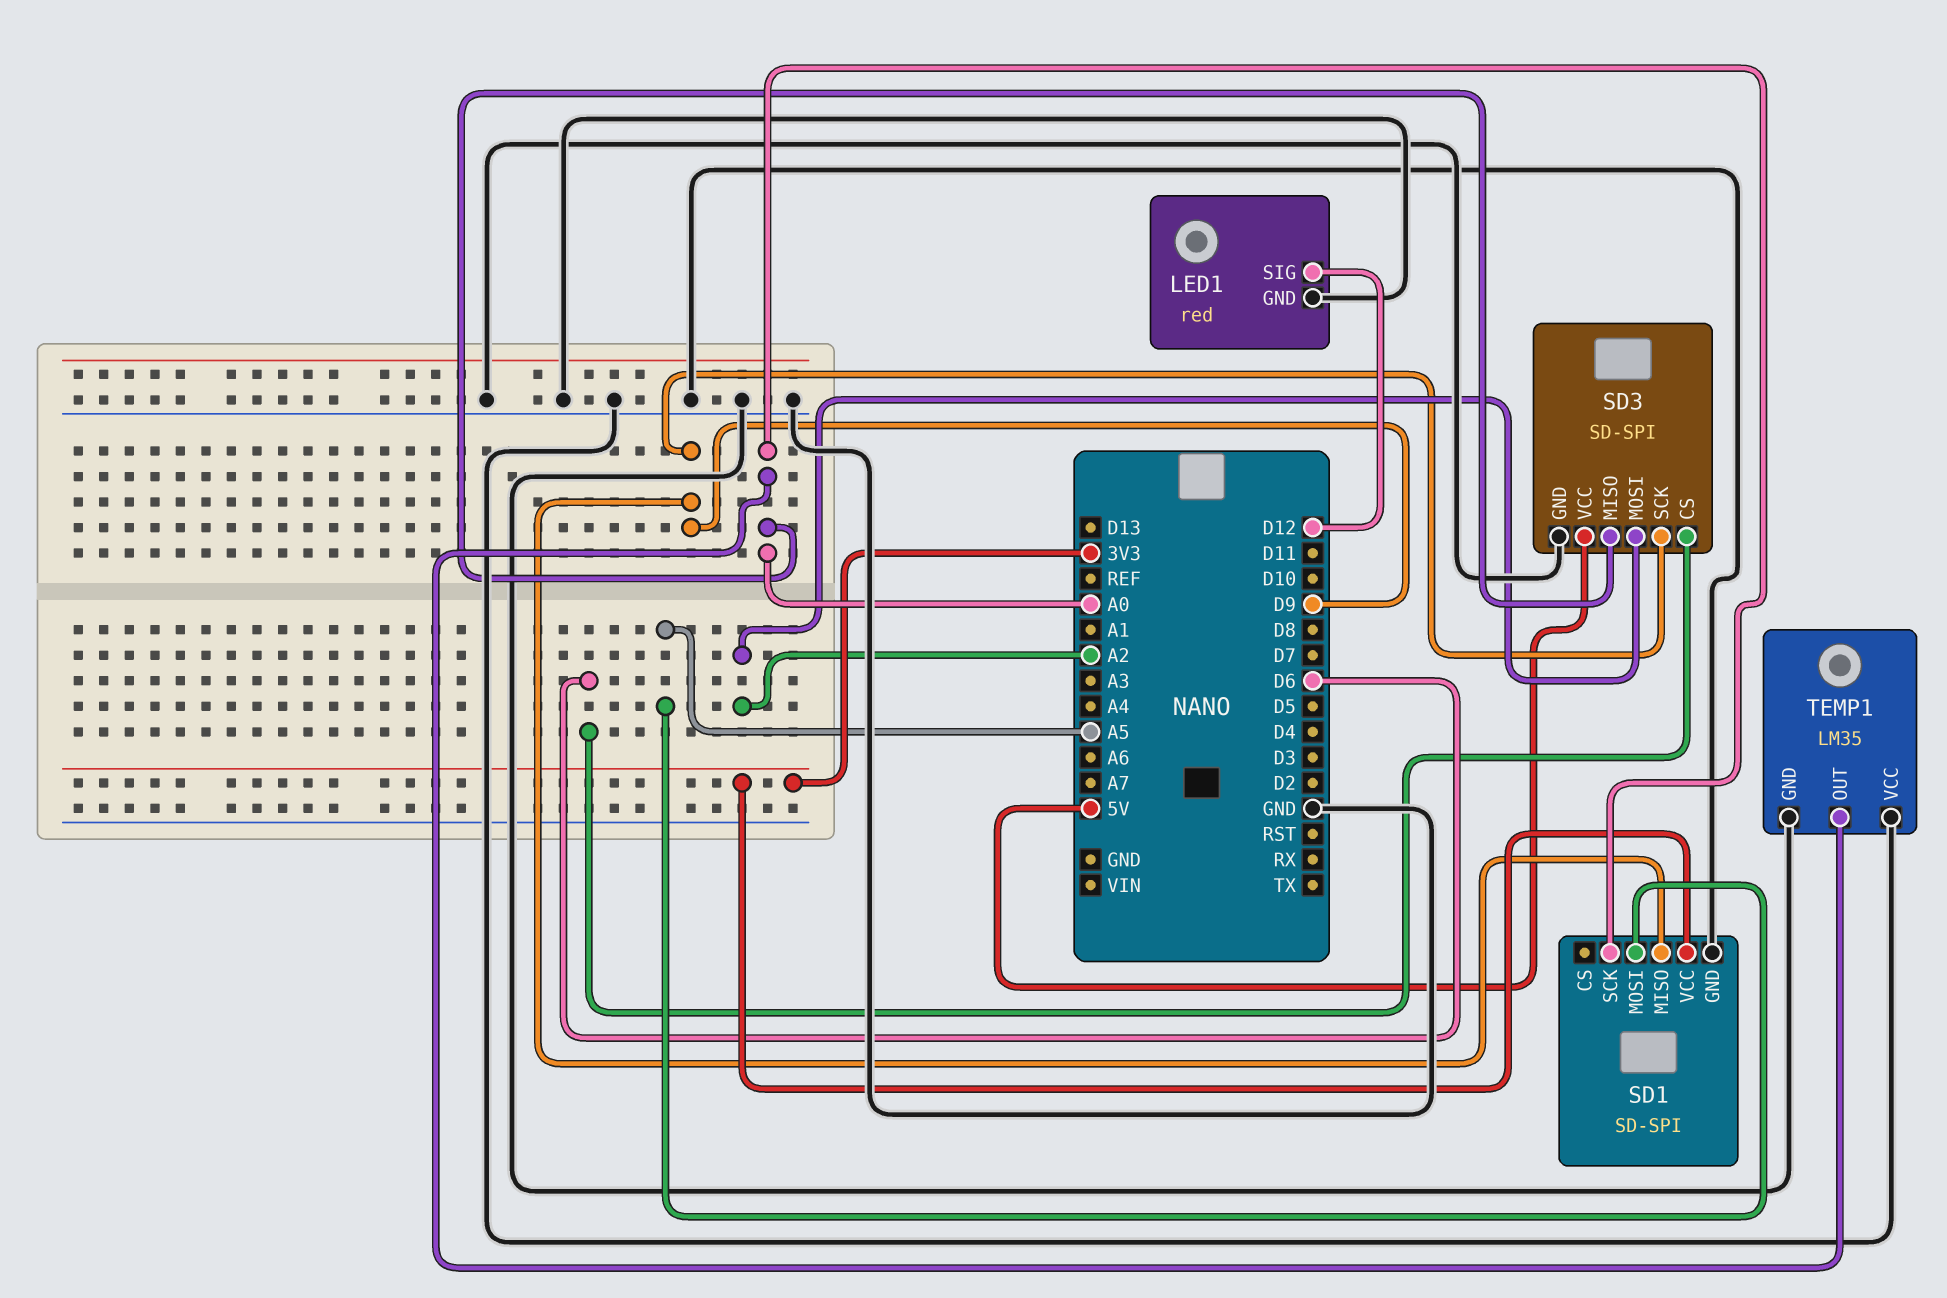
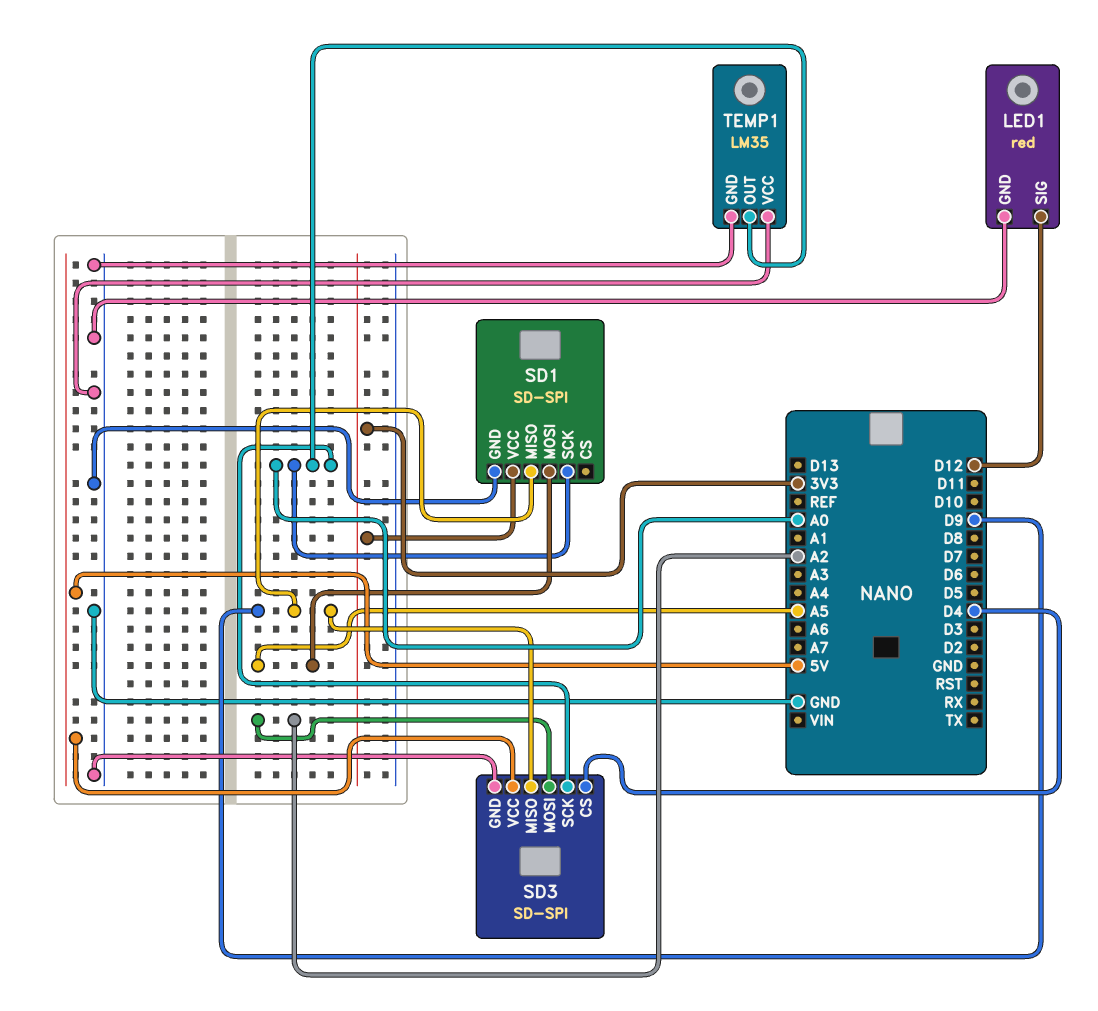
SD3 pin CS: D6 -> D4
SD3 pin MISO: A0 -> D9
SD3 pin SCK: D9 -> A0

